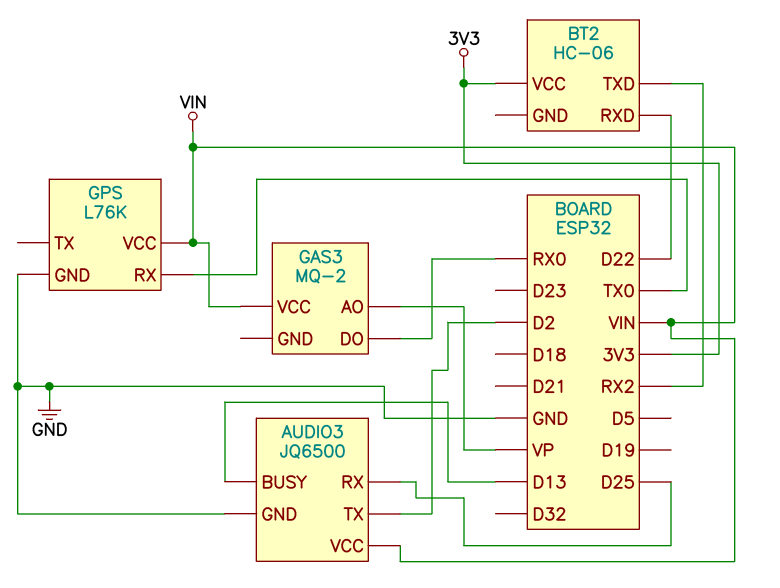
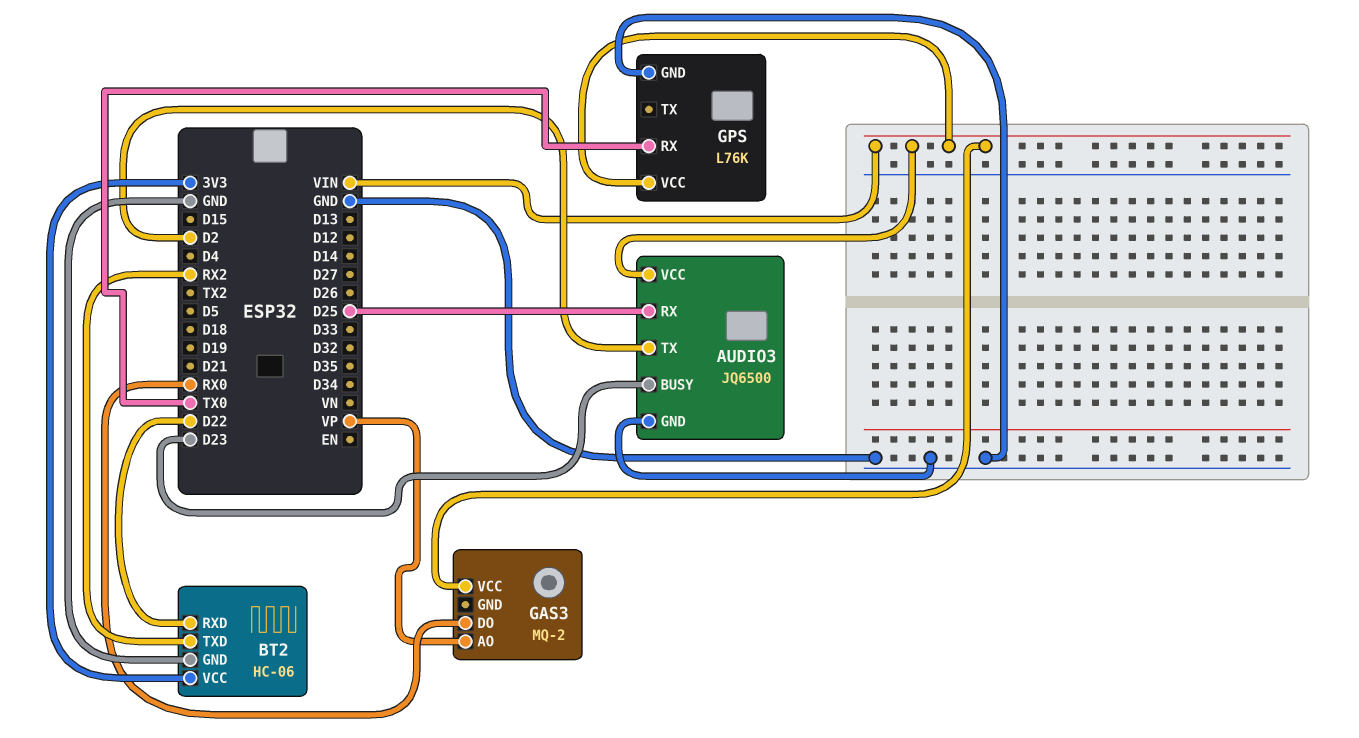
AUDIO3 pin BUSY: D13 -> D23
BT2 pin GND: none -> GND

